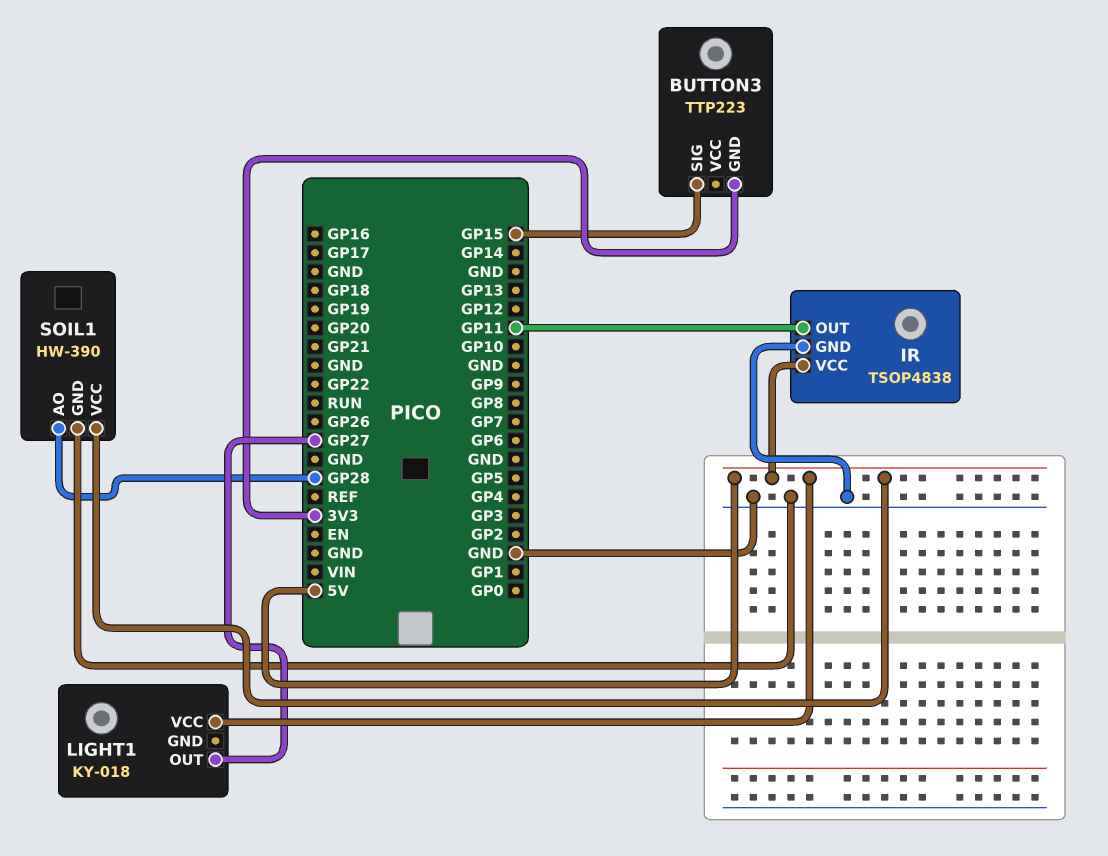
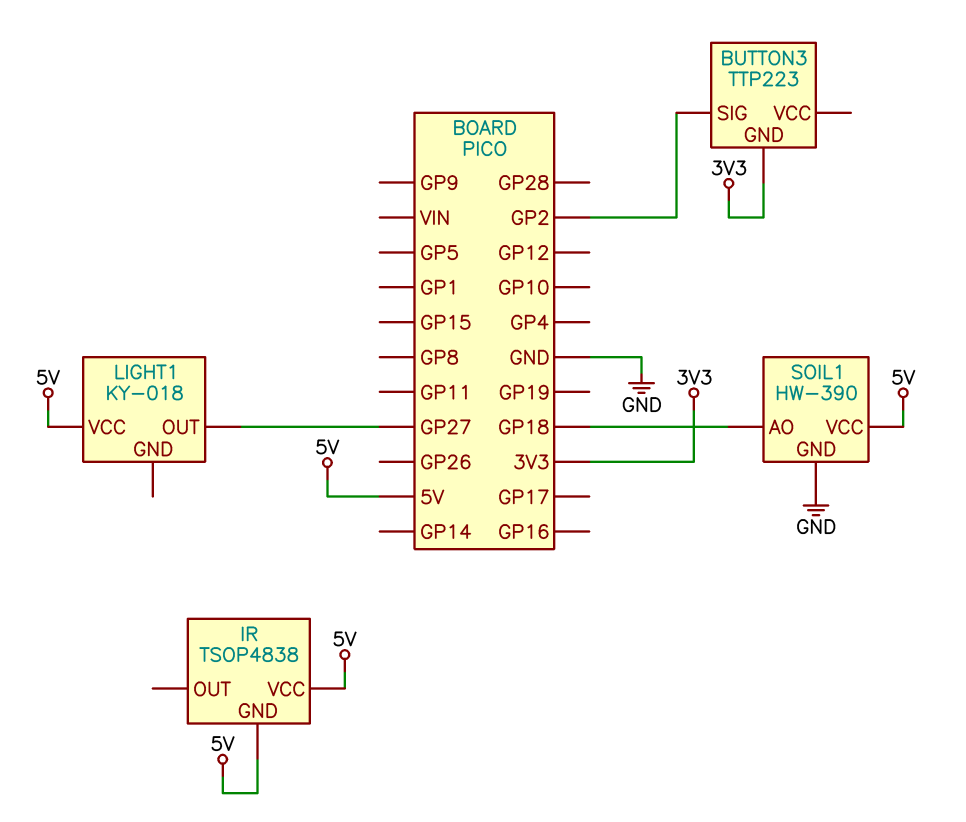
BUTTON3 pin SIG: GP15 -> GP2
IR pin GND: GND -> 5V
IR pin OUT: GP11 -> none
SOIL1 pin AO: GP28 -> GP18

